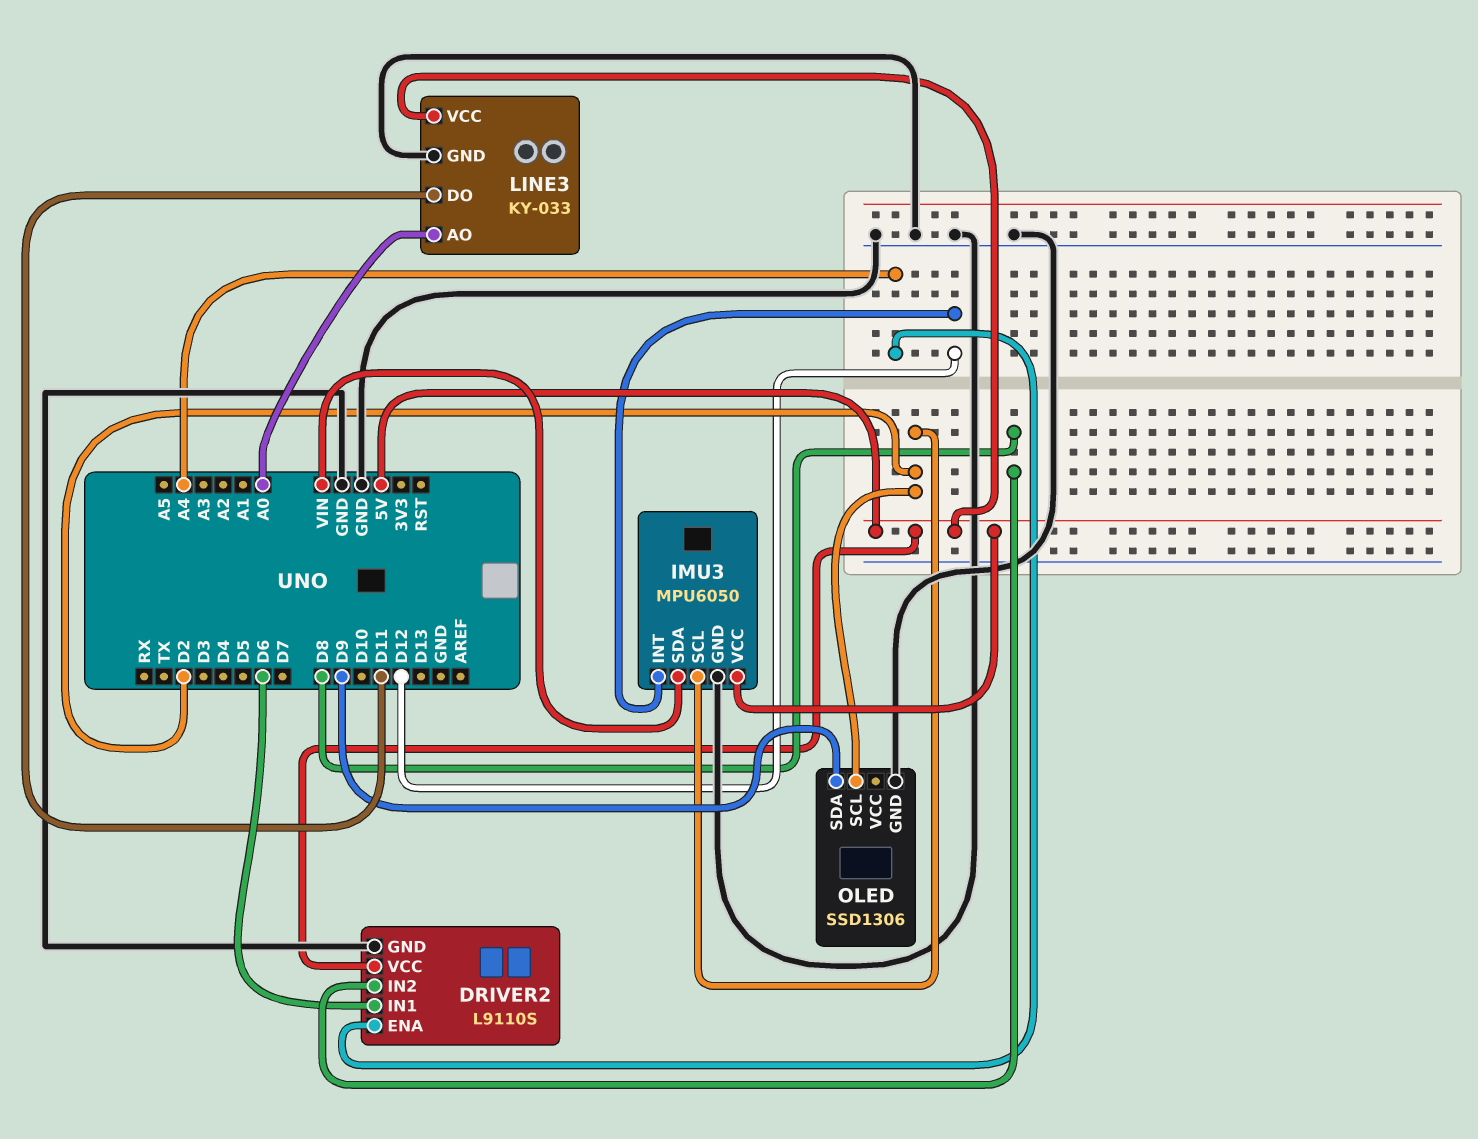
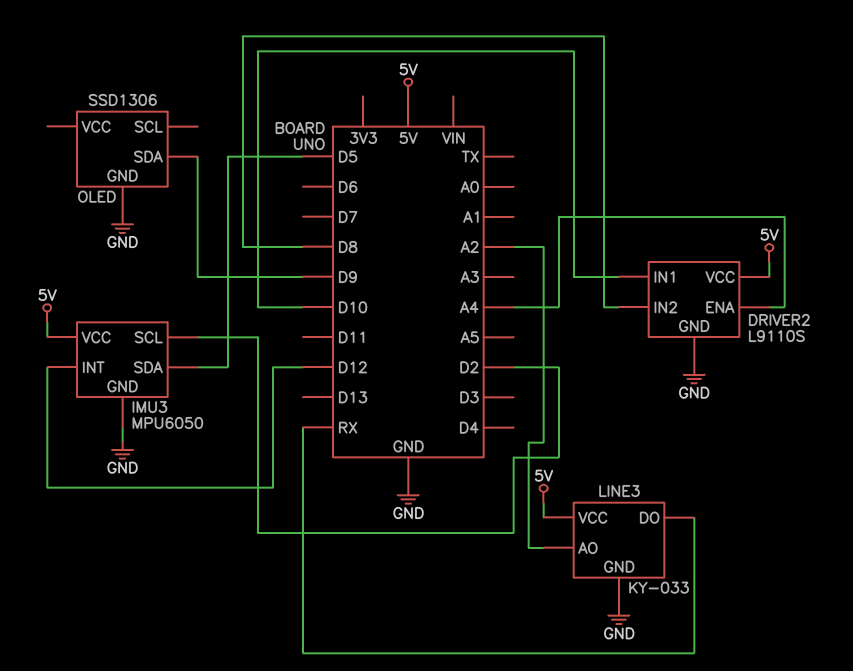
DRIVER2 pin IN1: D6 -> D10
IMU3 pin SDA: VIN -> D5
LINE3 pin AO: A0 -> A2
LINE3 pin DO: D11 -> RX
OLED pin SCL: D2 -> none

